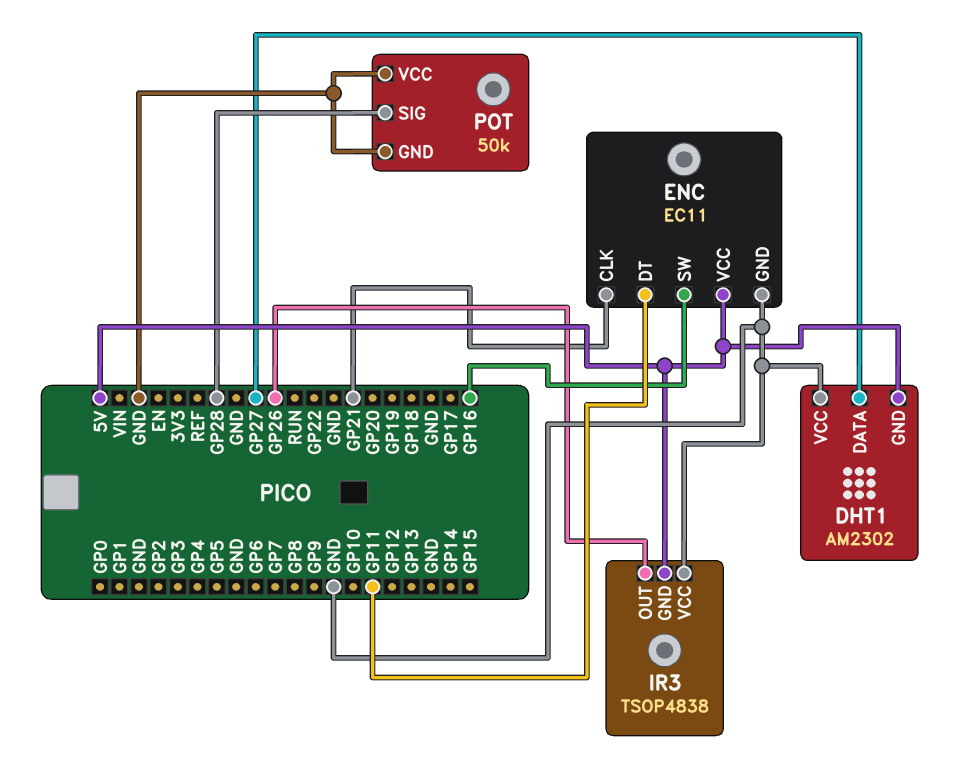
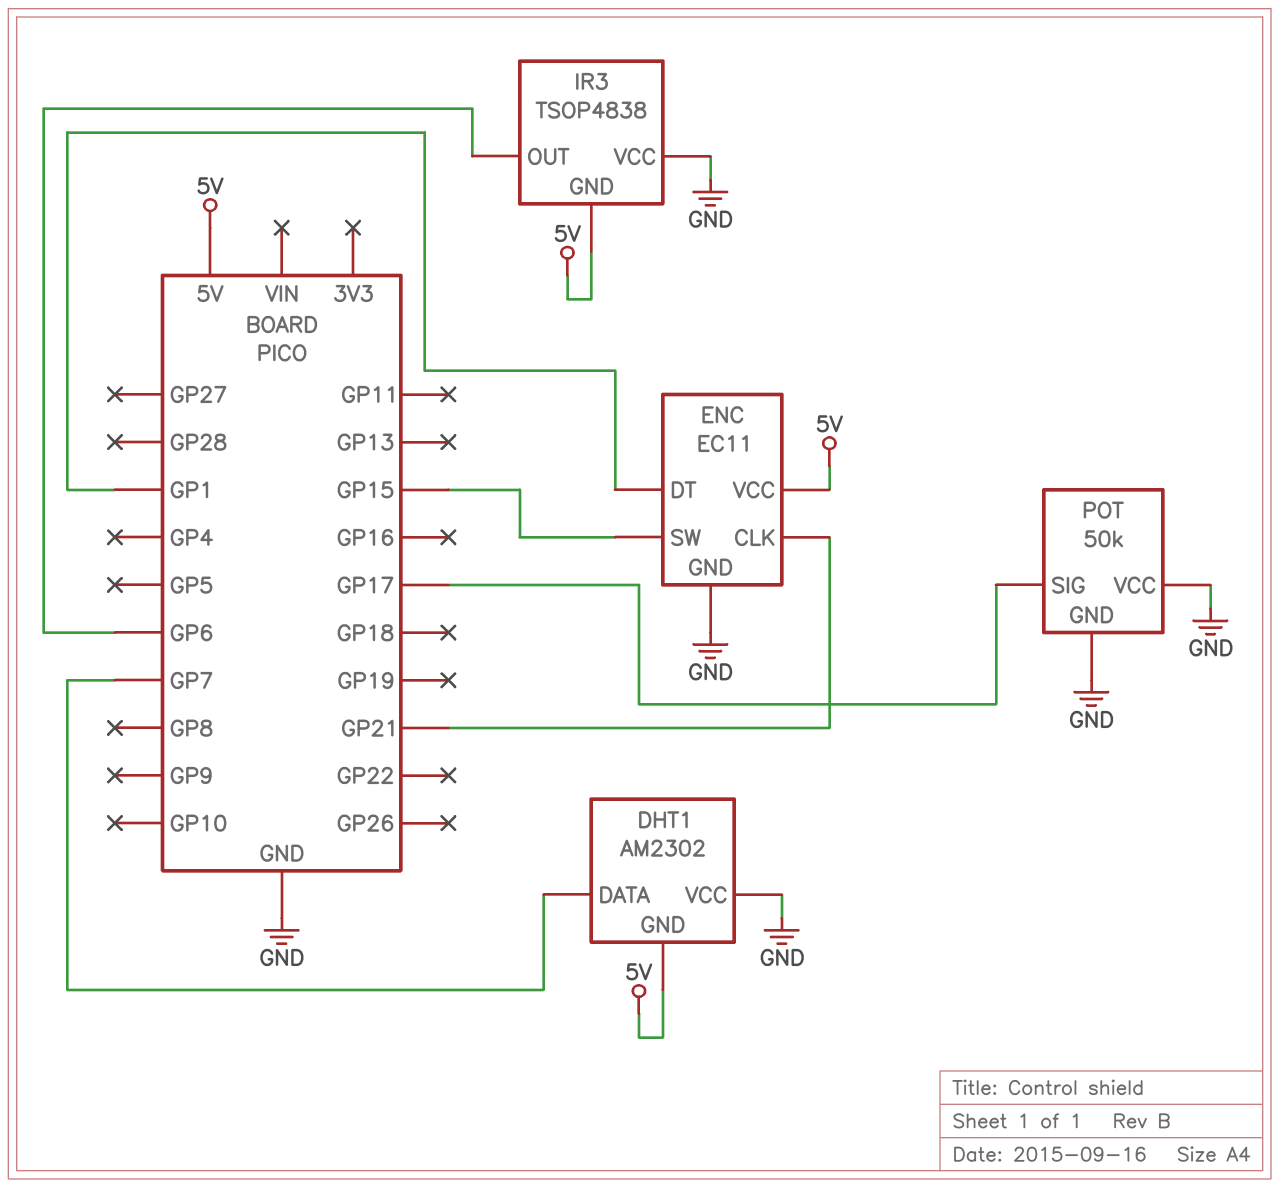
DHT1 pin DATA: GP27 -> GP7
ENC pin DT: GP11 -> GP1
ENC pin SW: GP16 -> GP15
IR3 pin OUT: GP26 -> GP6
POT pin SIG: GP28 -> GP17

